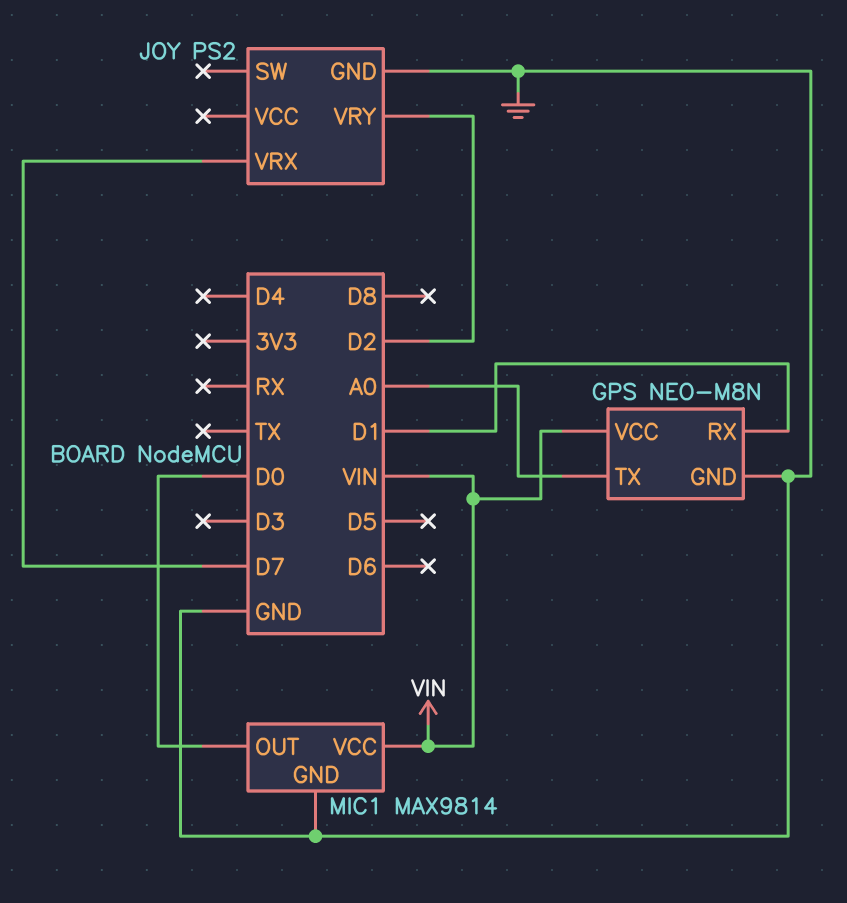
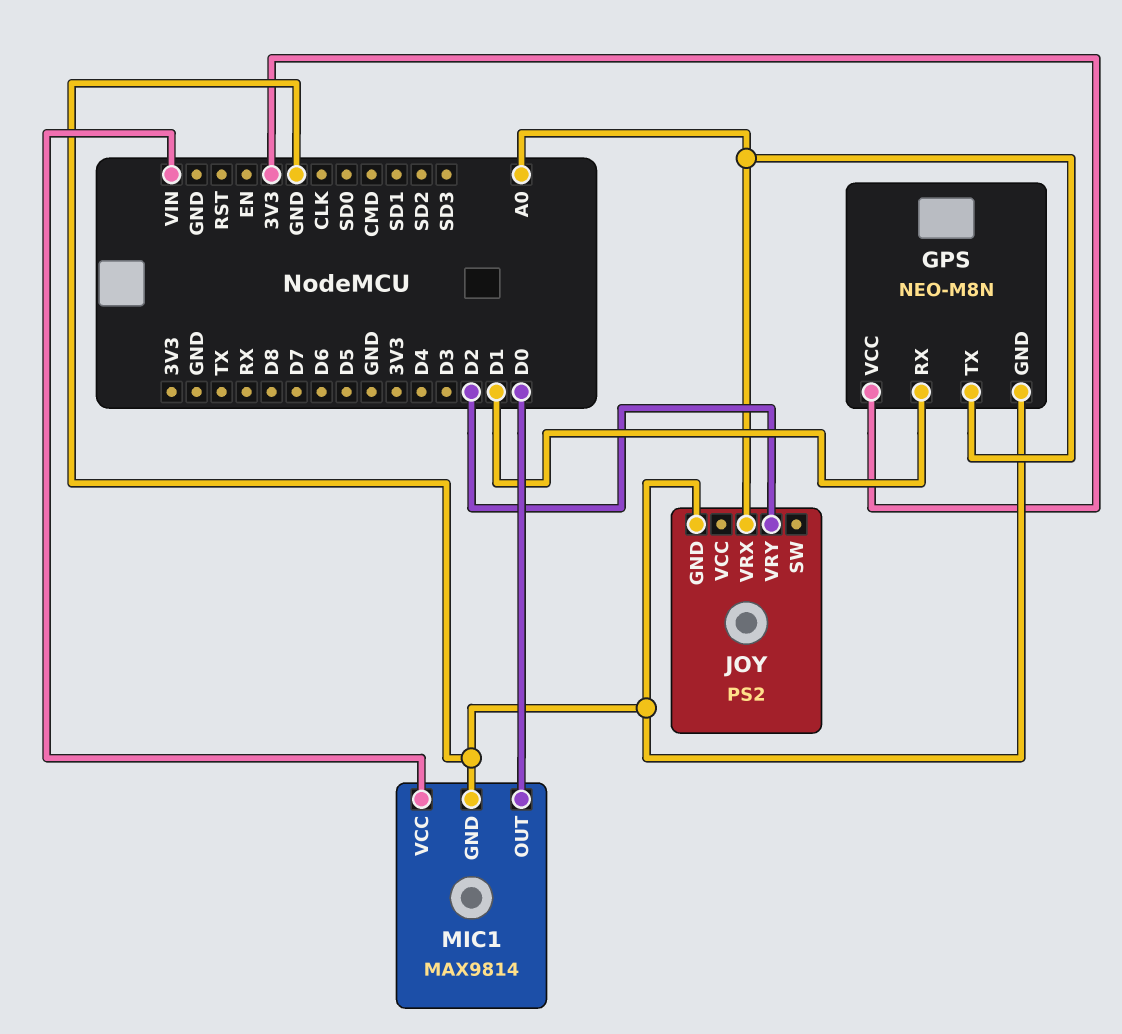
GPS pin VCC: VIN -> 3V3
JOY pin VRX: D7 -> A0

